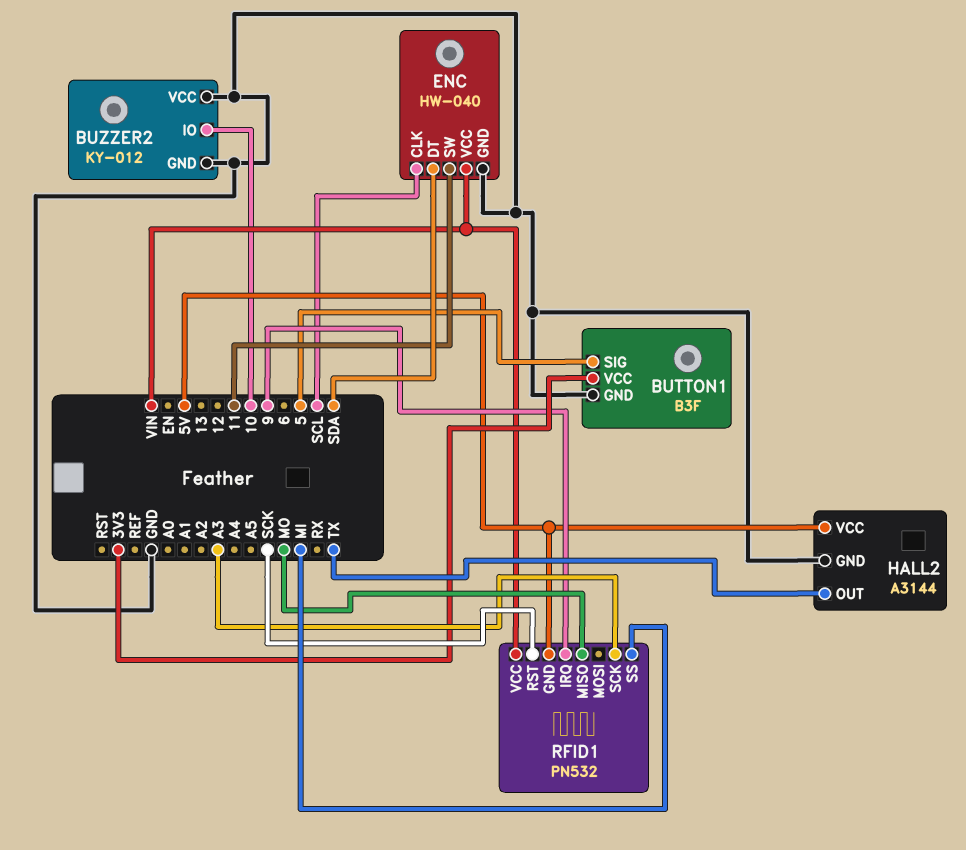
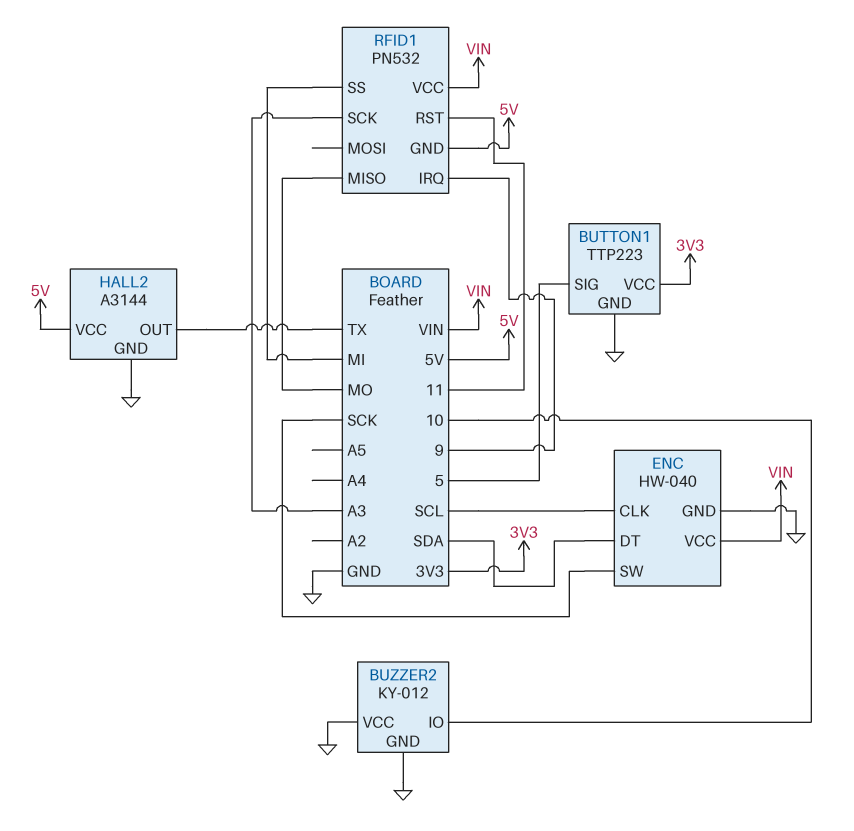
BUTTON1: B3F -> TTP223
ENC pin SW: 11 -> SCK
RFID1 pin RST: SCK -> 11

